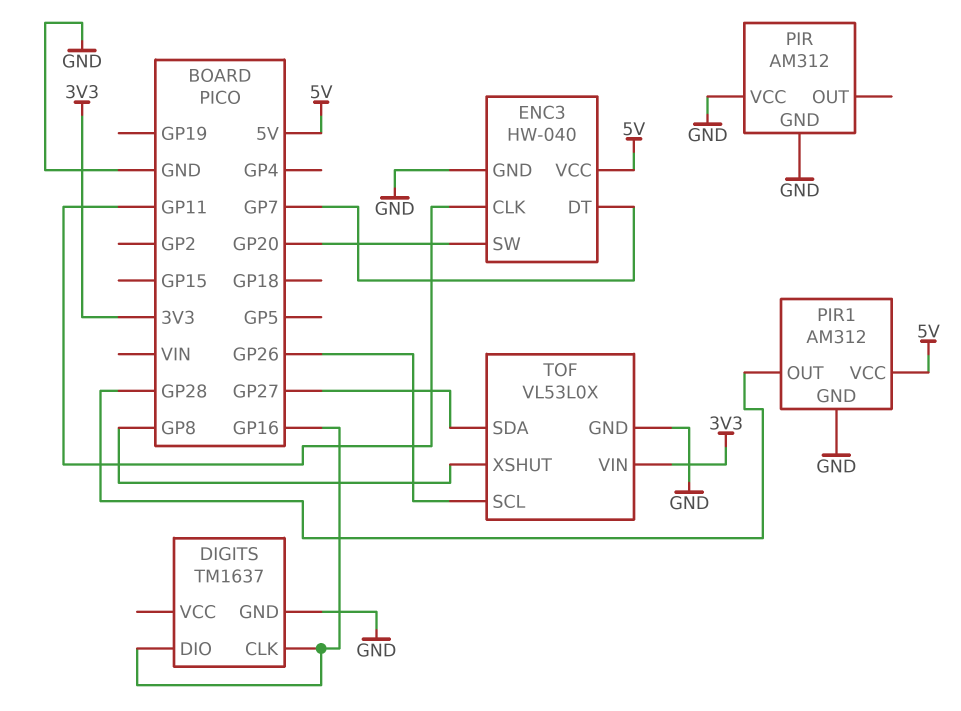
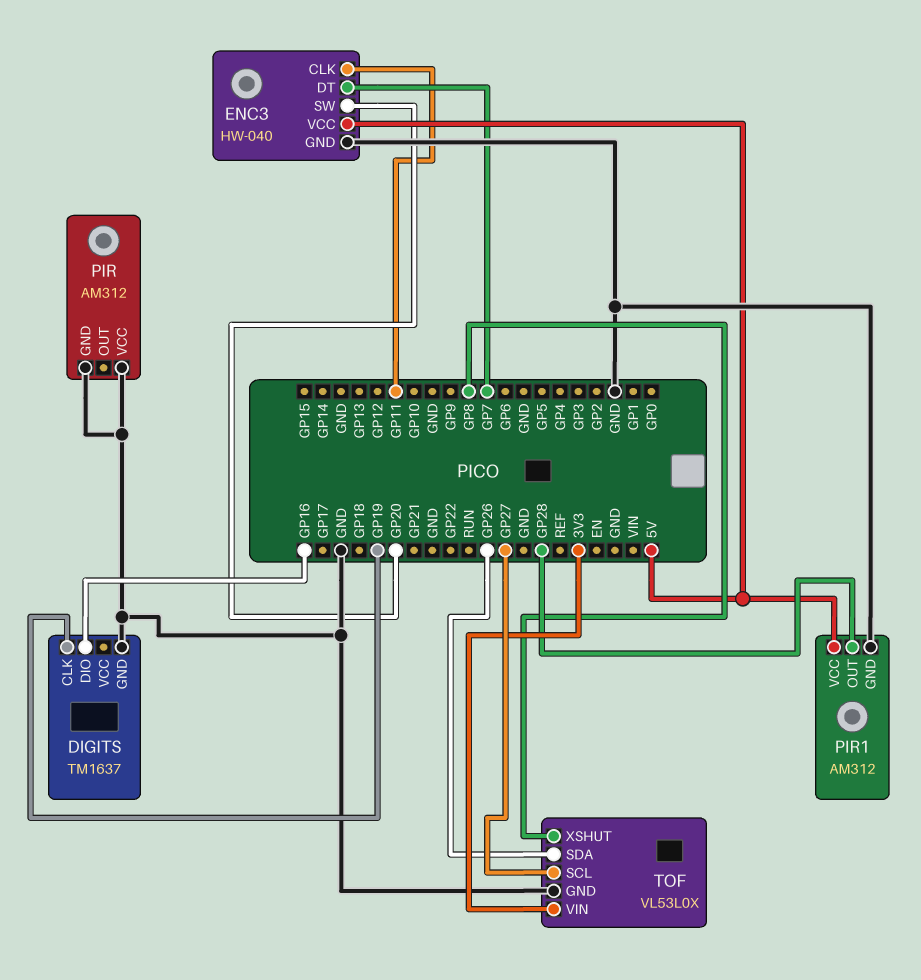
DIGITS pin CLK: GP16 -> GP19
TOF pin SCL: GP26 -> GP27
TOF pin SDA: GP27 -> GP26

